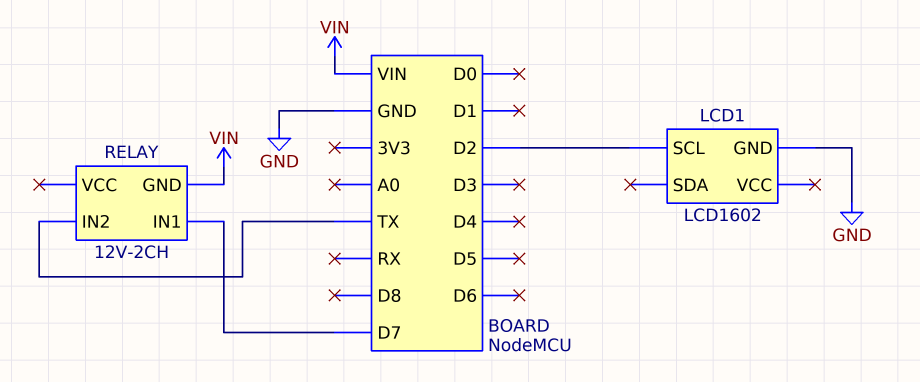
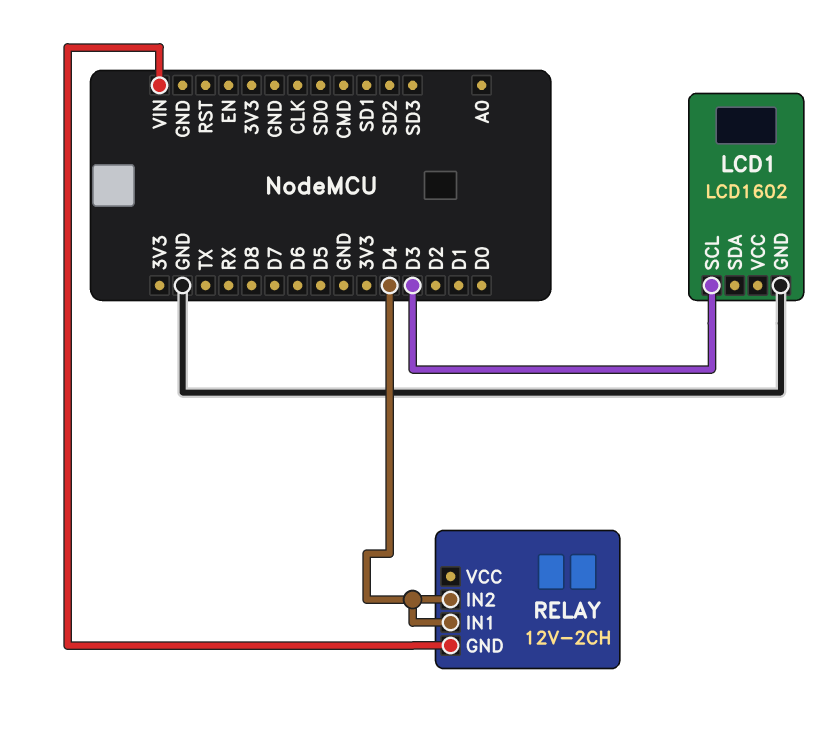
LCD1 pin SCL: D2 -> D3
RELAY pin IN1: D7 -> D4
RELAY pin IN2: TX -> D4

